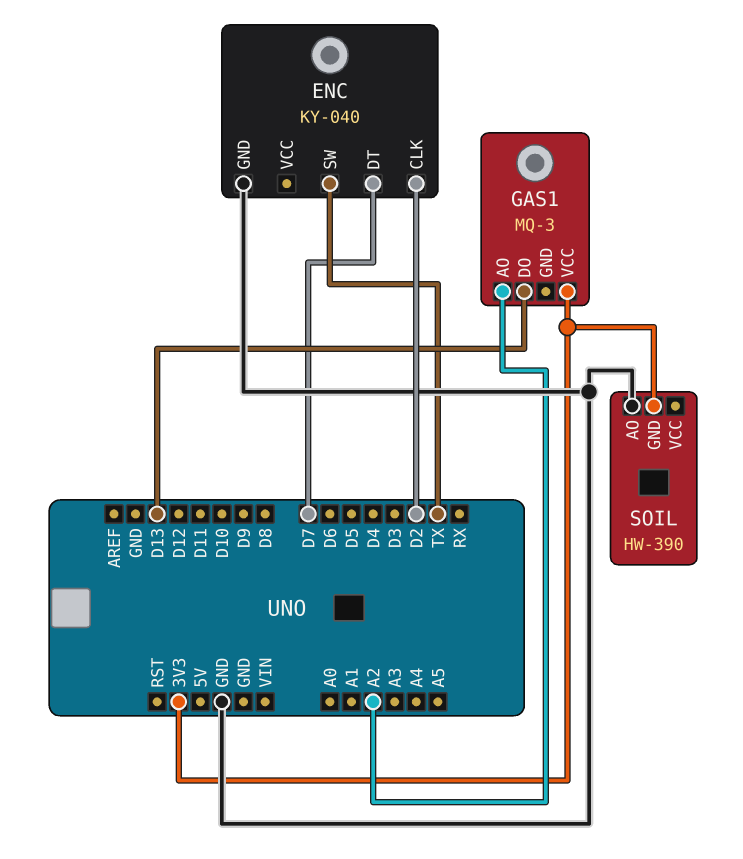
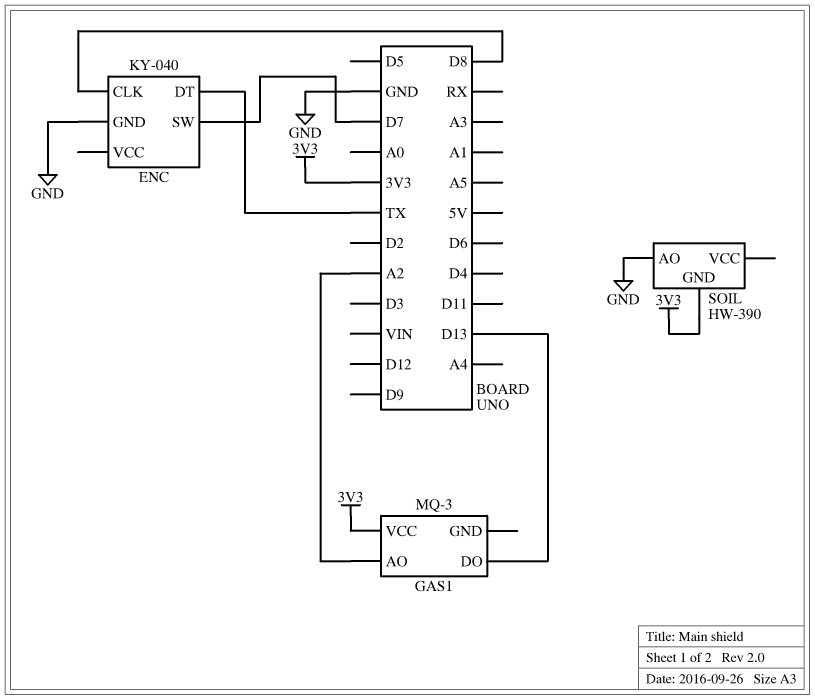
ENC pin CLK: D2 -> D8
ENC pin DT: D7 -> TX
ENC pin SW: TX -> D7

